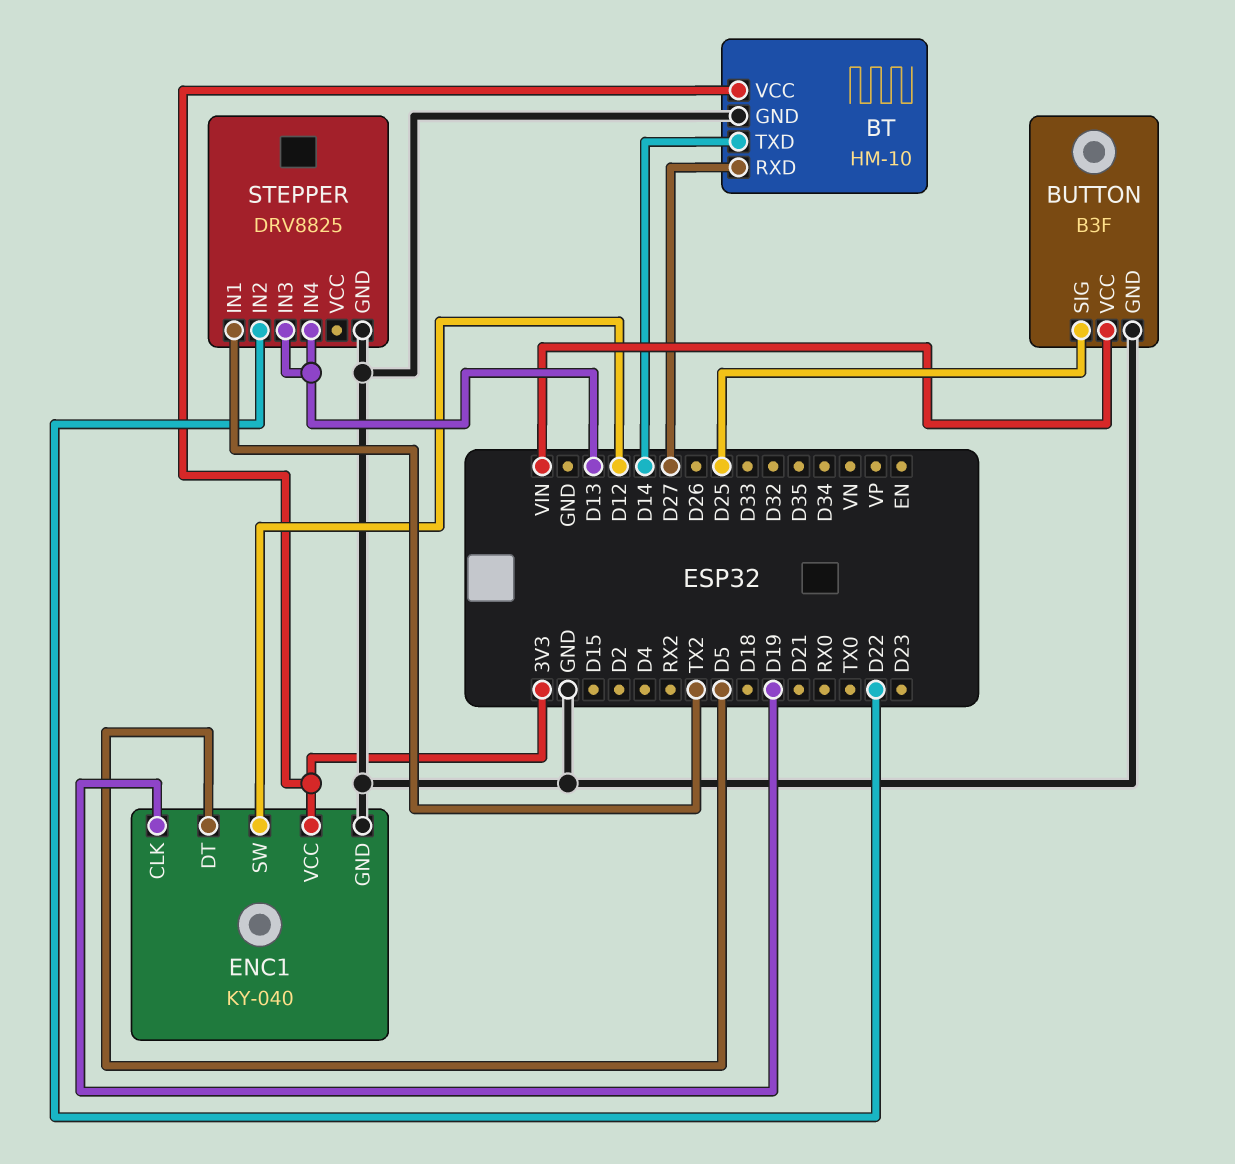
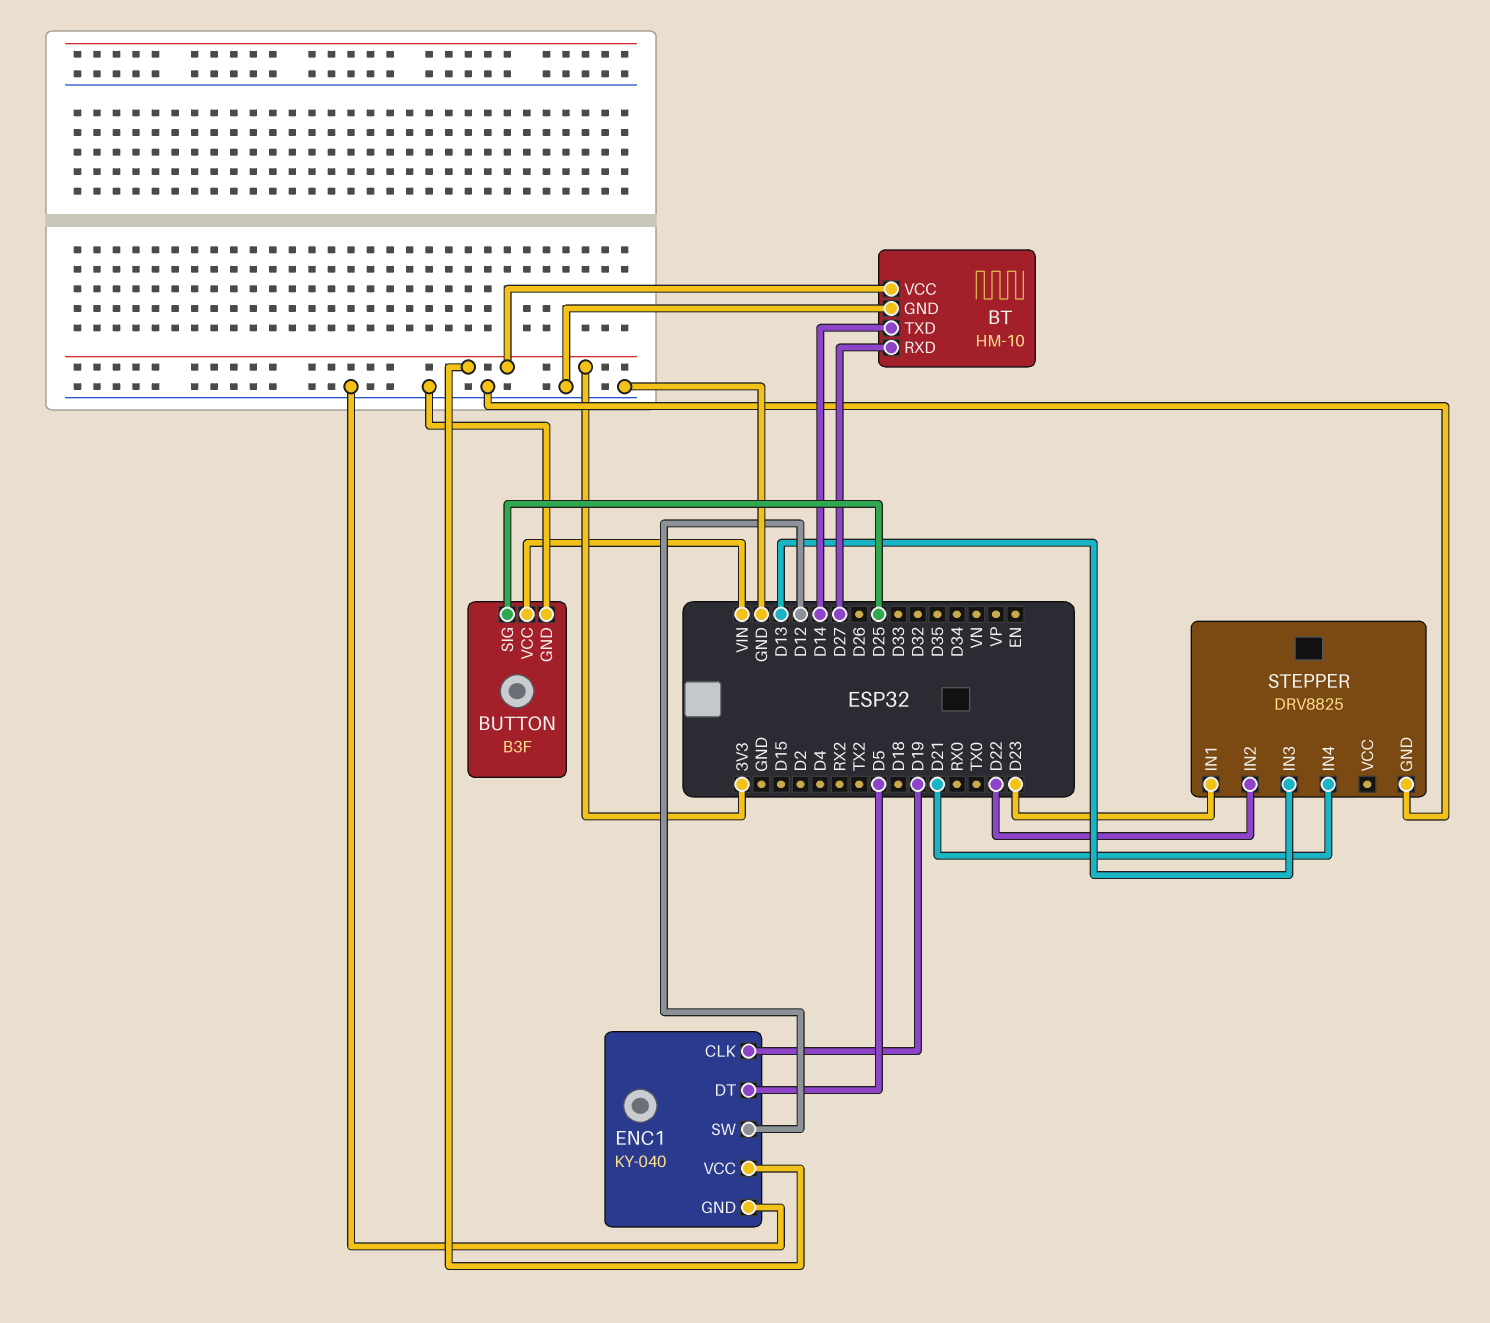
STEPPER pin IN1: TX2 -> D23
STEPPER pin IN4: D13 -> D21

